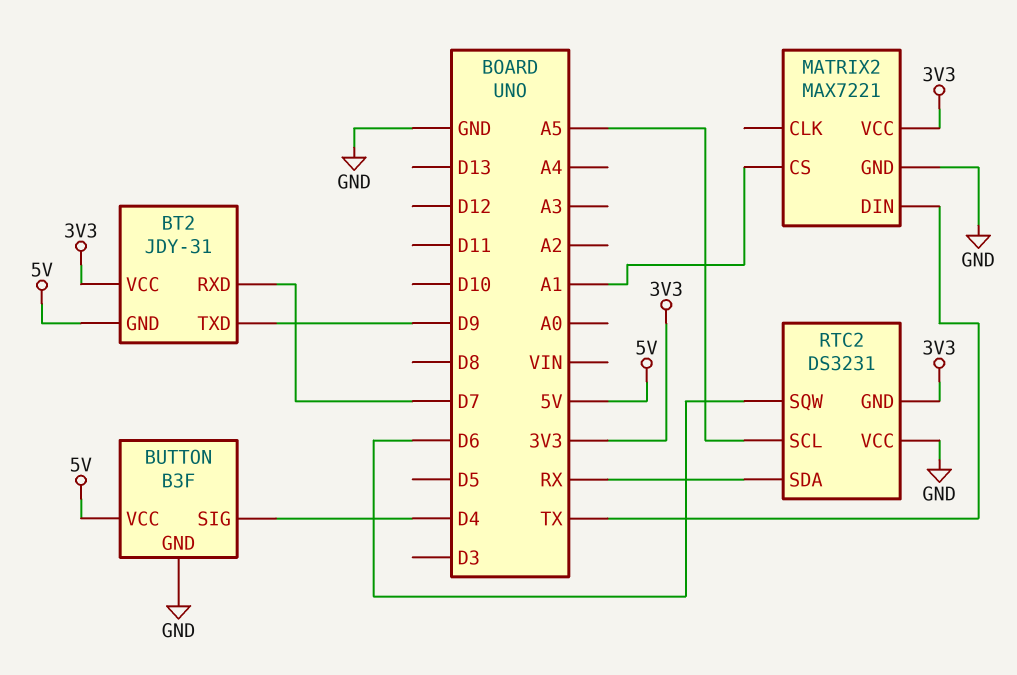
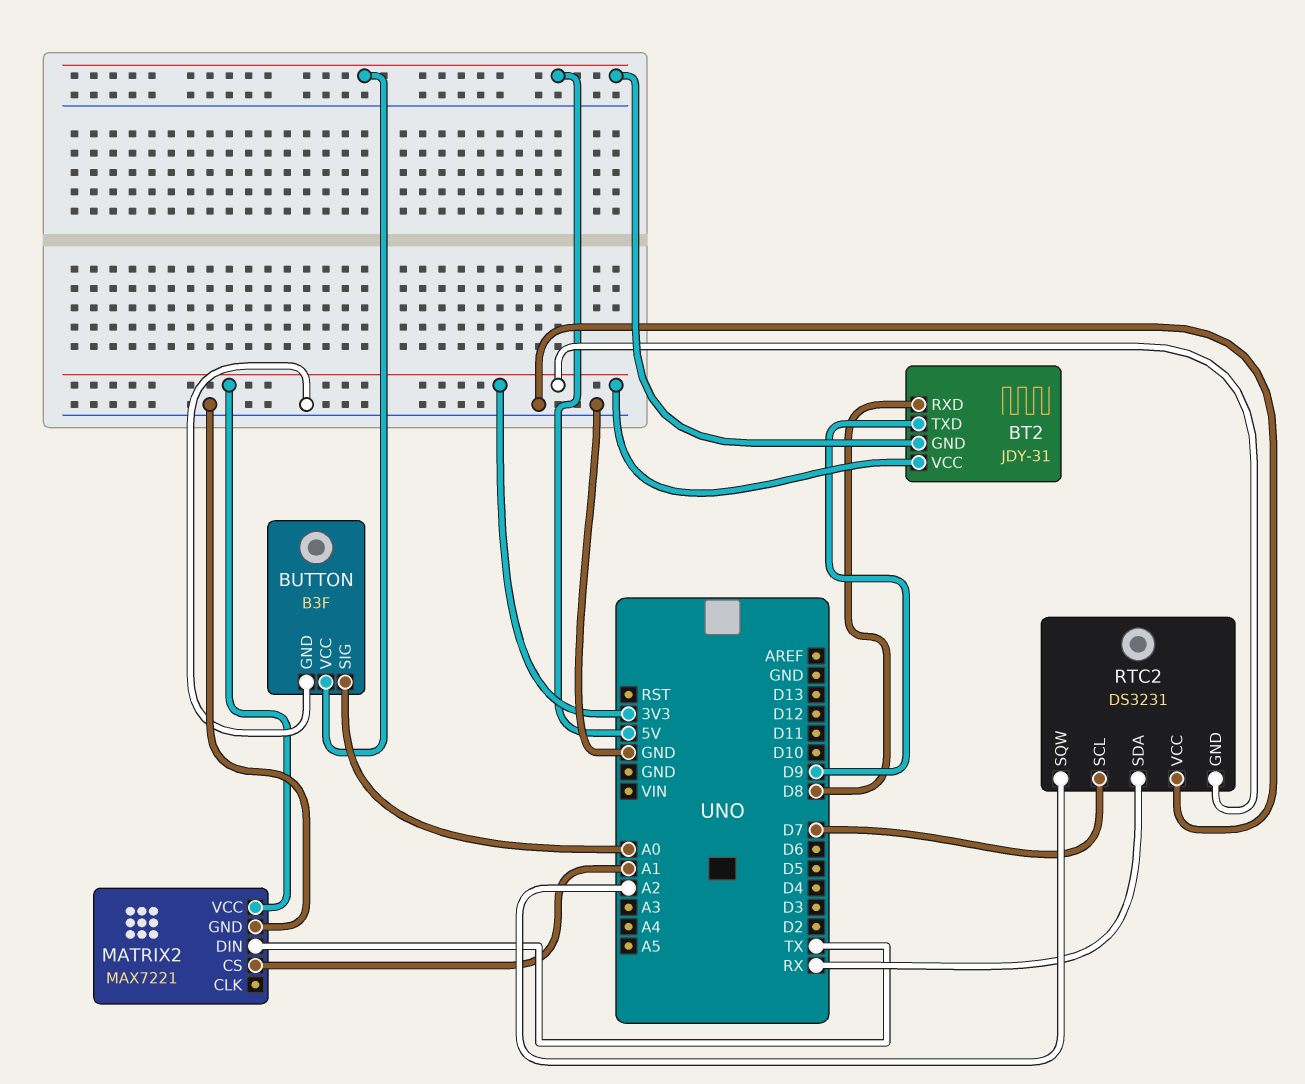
BT2 pin RXD: D7 -> D8
BUTTON pin SIG: D4 -> A0
RTC2 pin SCL: A5 -> D7
RTC2 pin SQW: D6 -> A2

